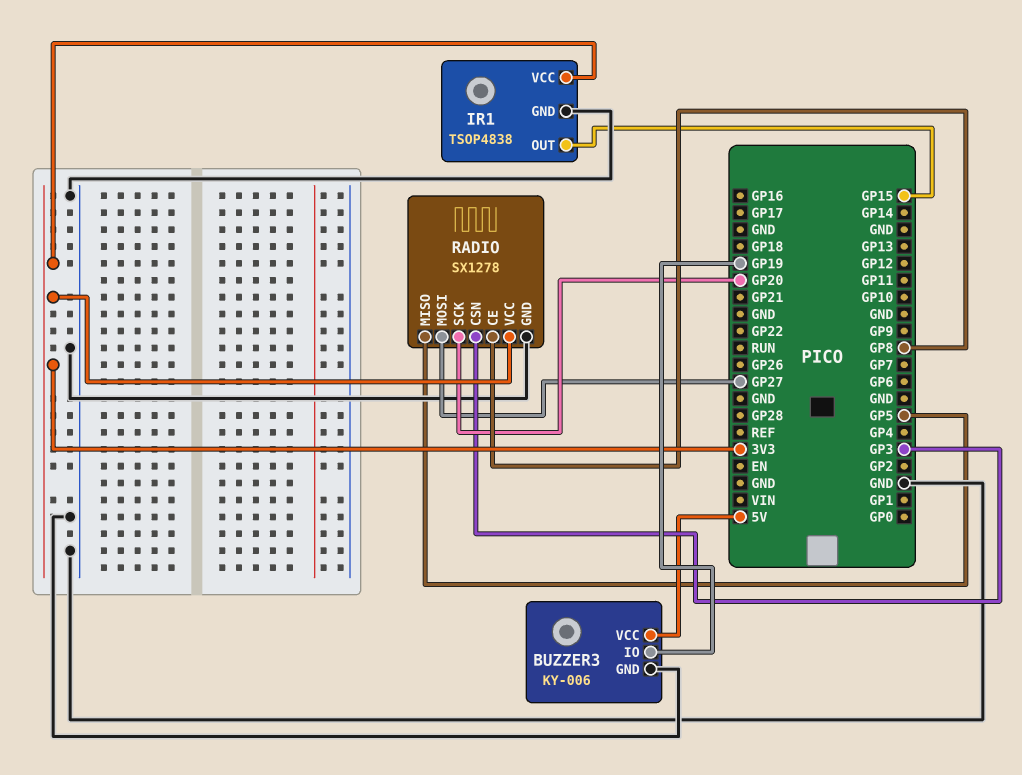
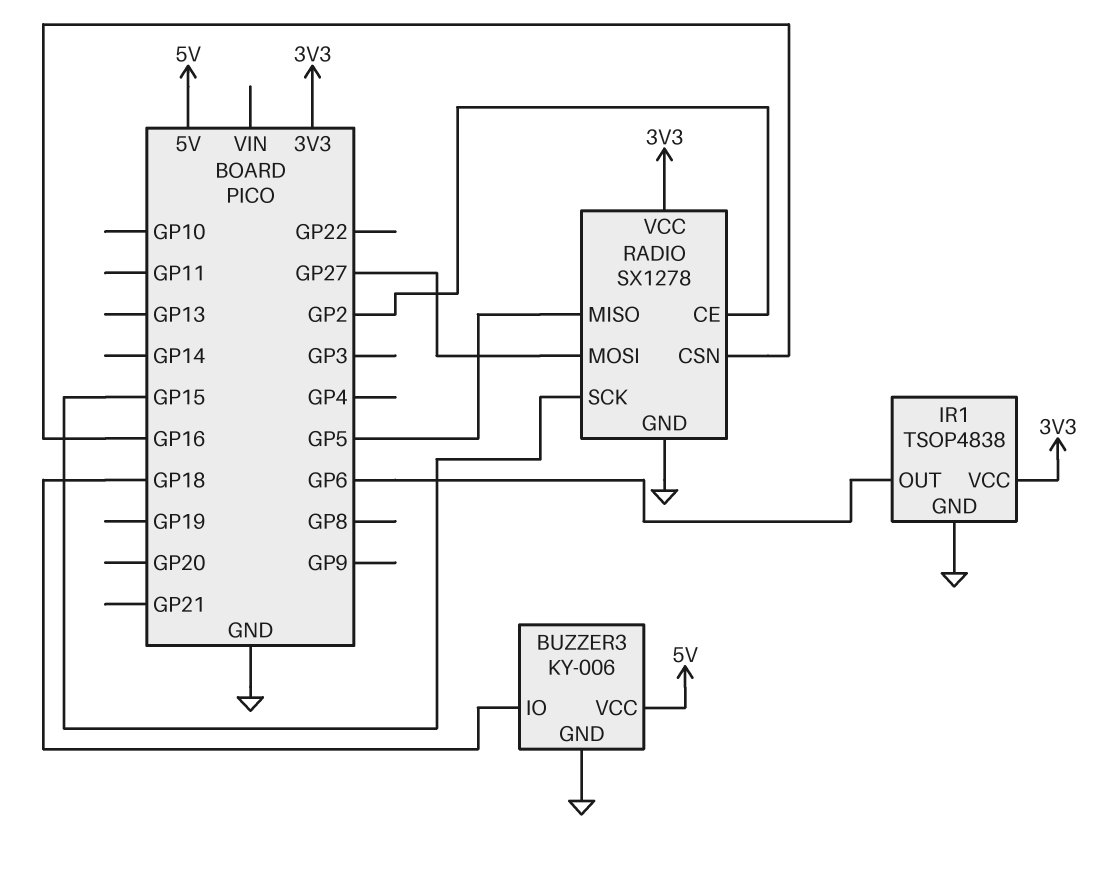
BUZZER3 pin IO: GP19 -> GP18
IR1 pin OUT: GP15 -> GP6
RADIO pin CE: GP8 -> GP2
RADIO pin CSN: GP3 -> GP16
RADIO pin SCK: GP20 -> GP15

